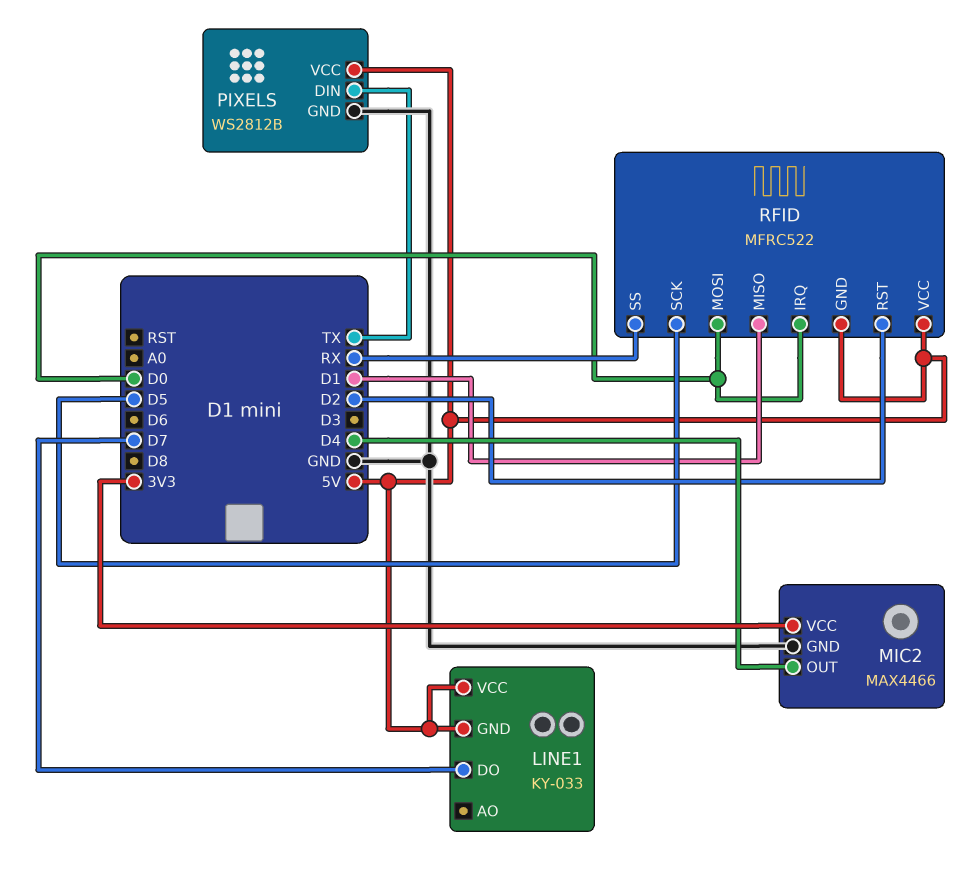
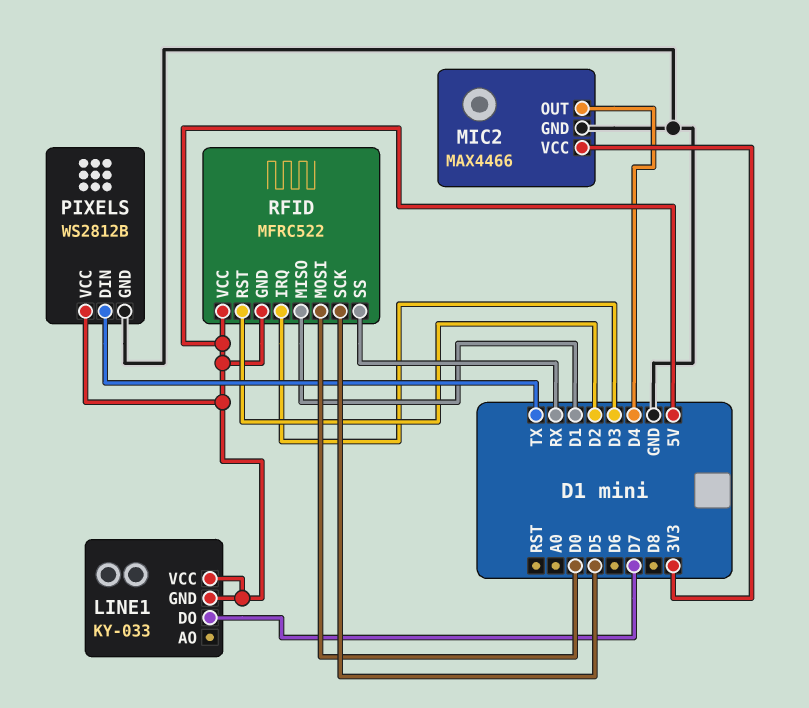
RFID pin IRQ: D0 -> D3

